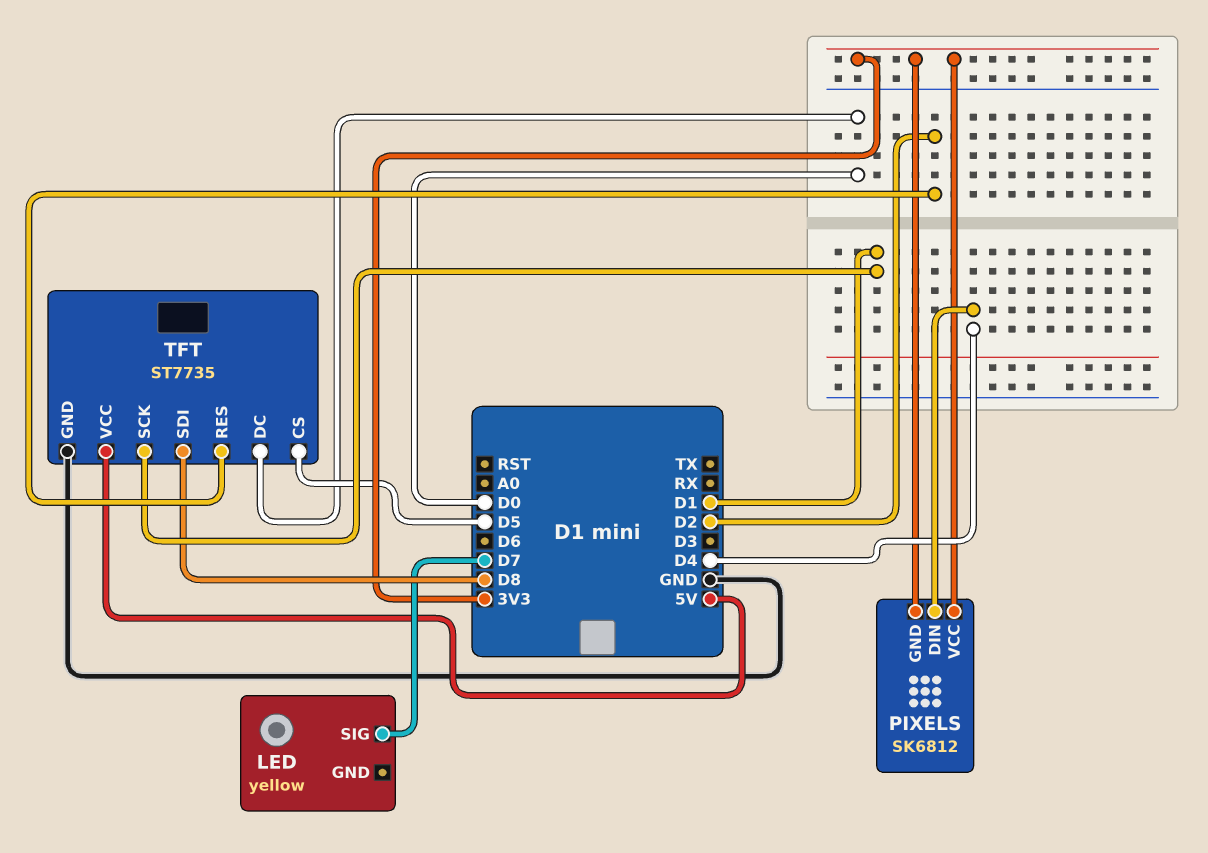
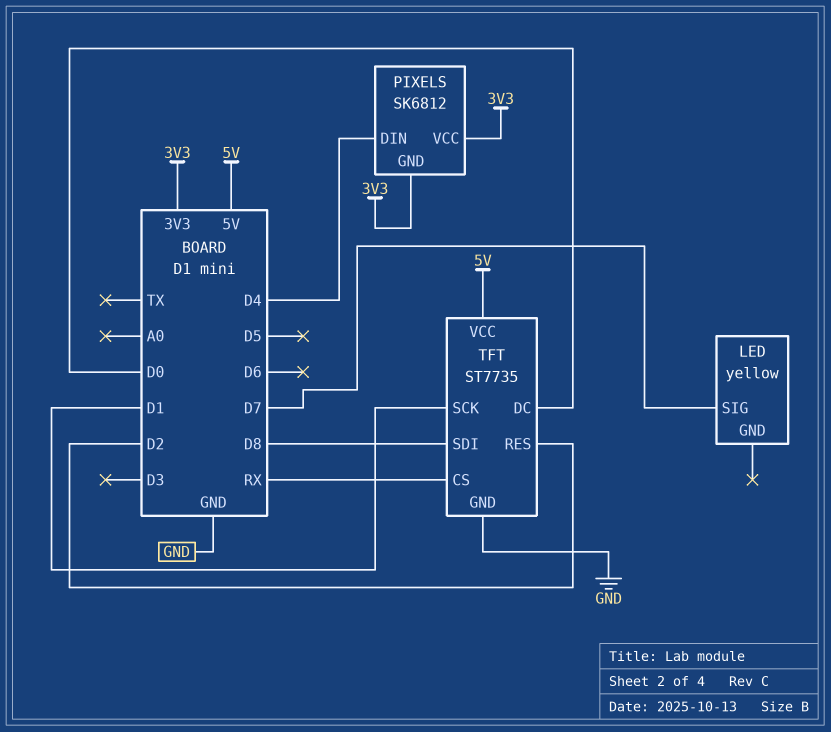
TFT pin CS: D5 -> RX

